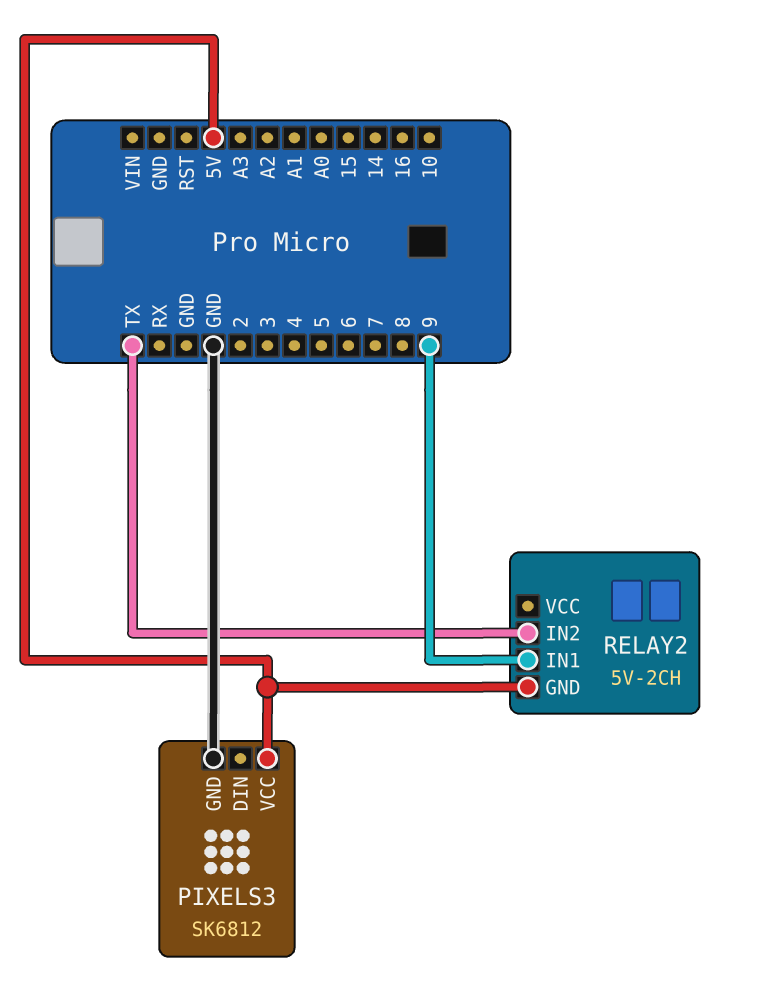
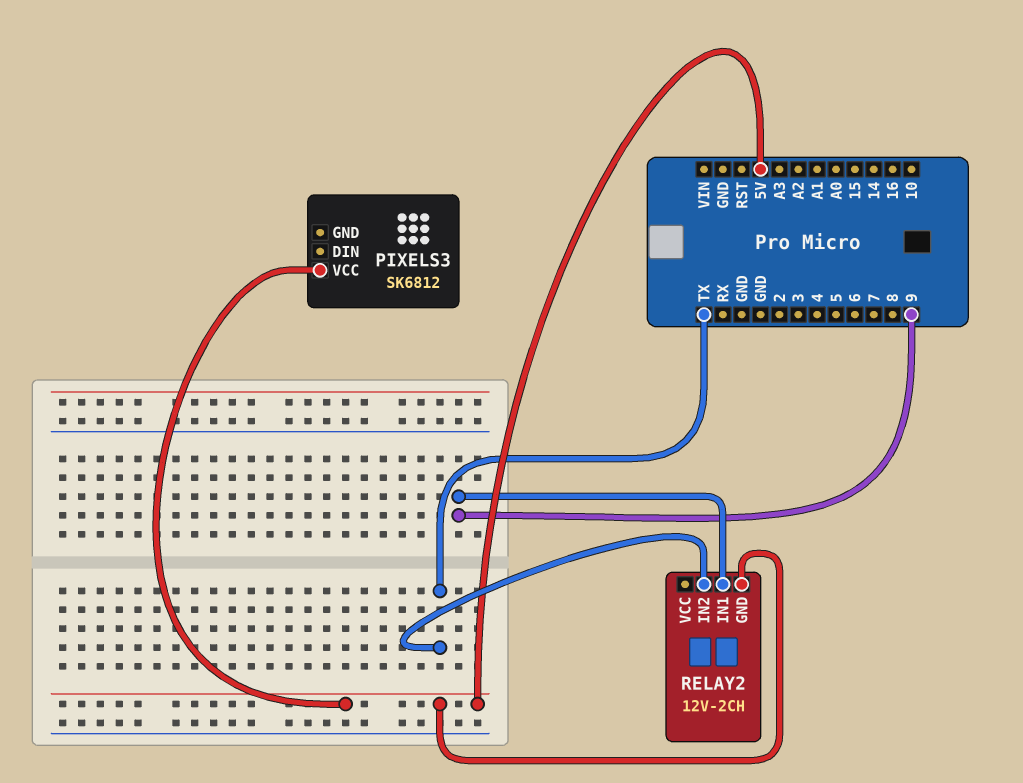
PIXELS3 pin GND: GND -> none
RELAY2: 5V-2CH -> 12V-2CH

